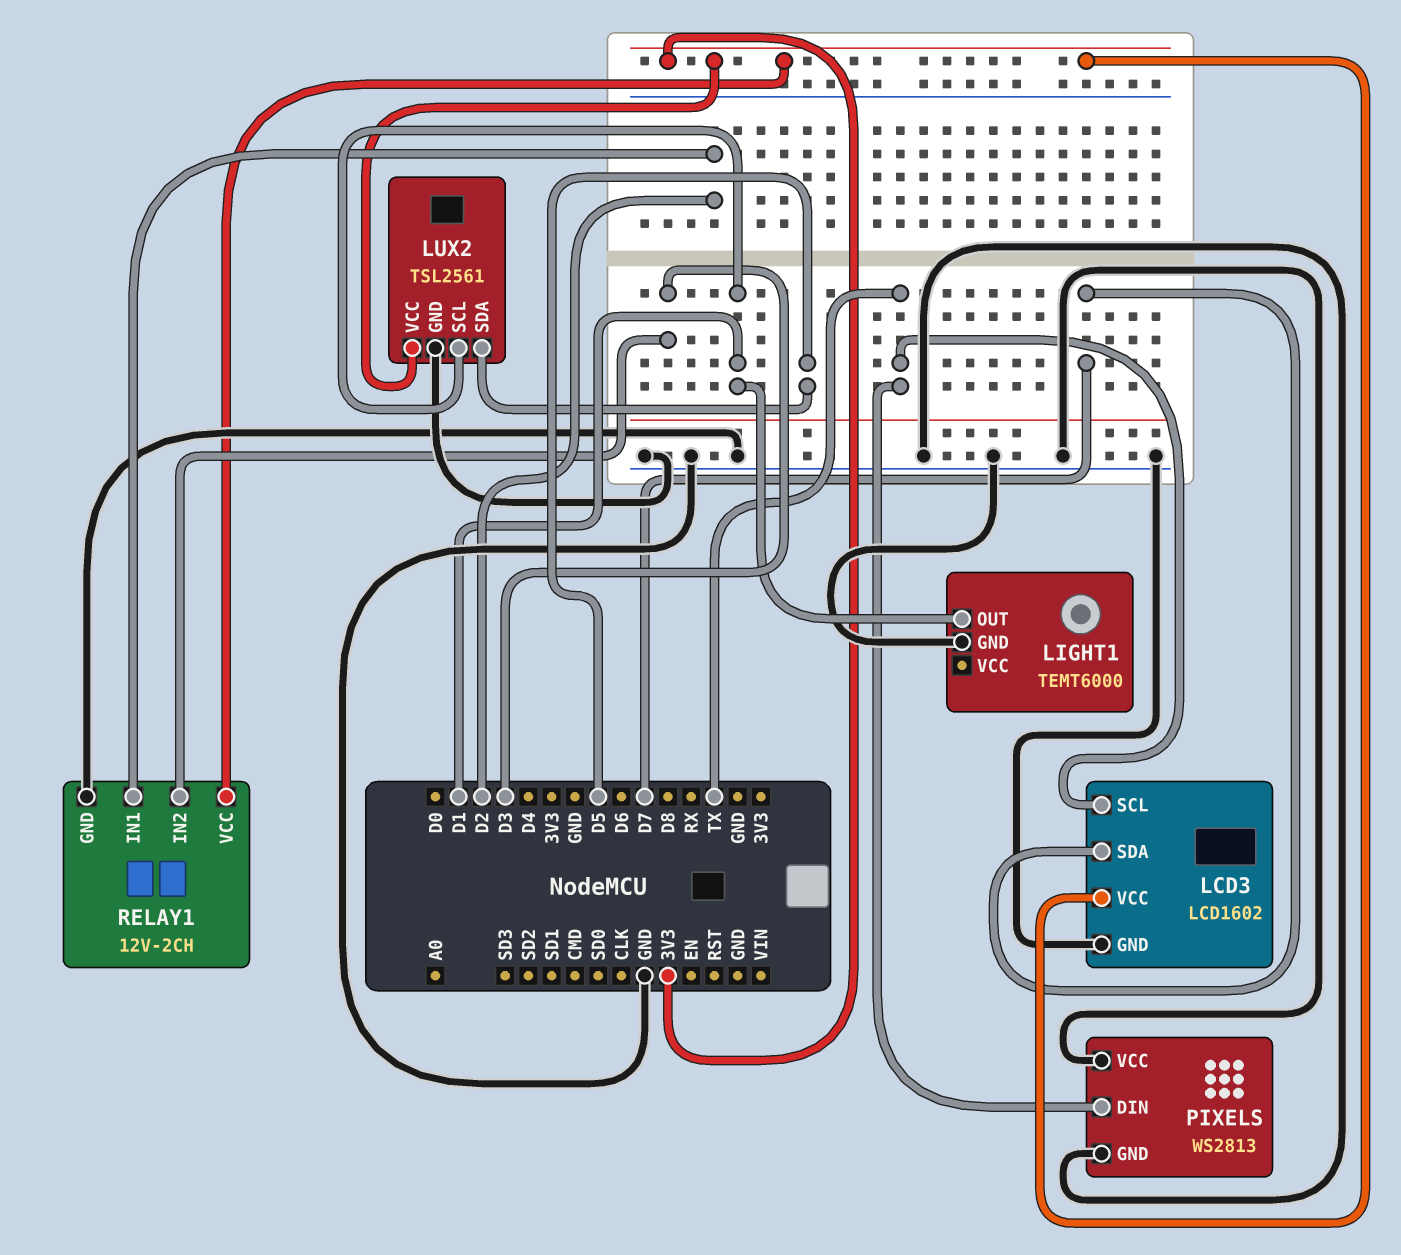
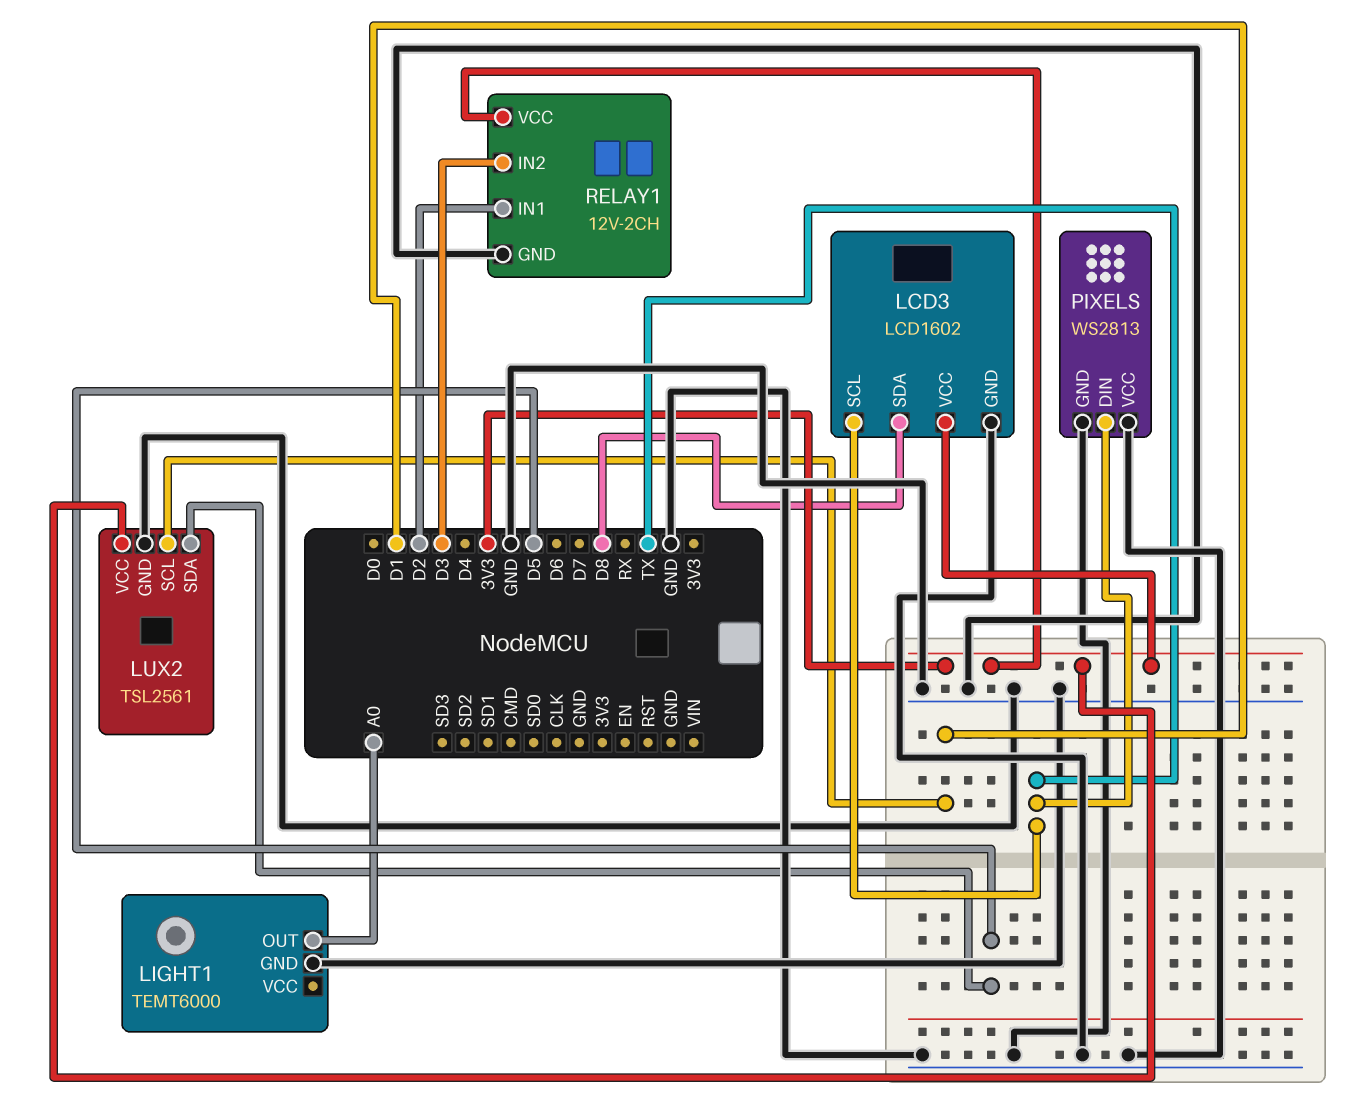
LCD3 pin SDA: D7 -> D8
LIGHT1 pin OUT: D1 -> A0

